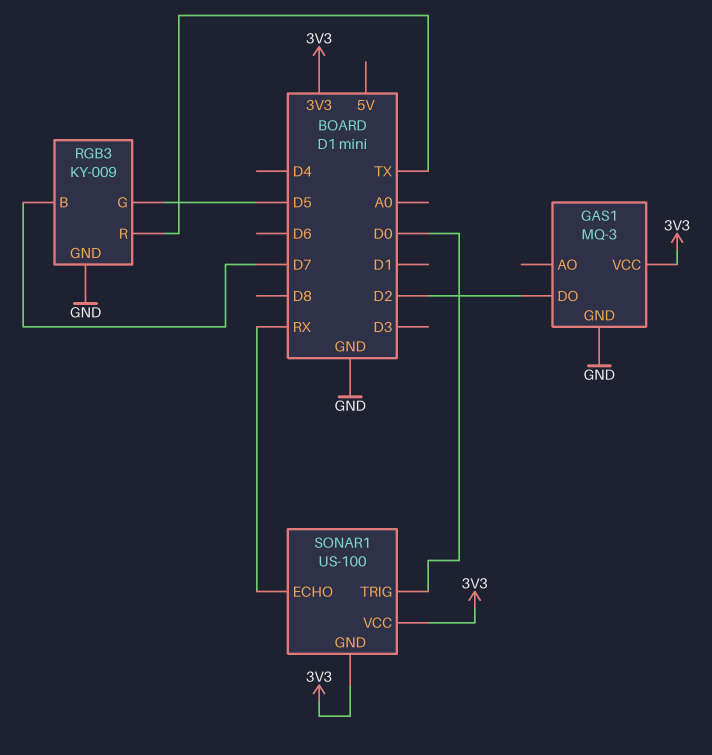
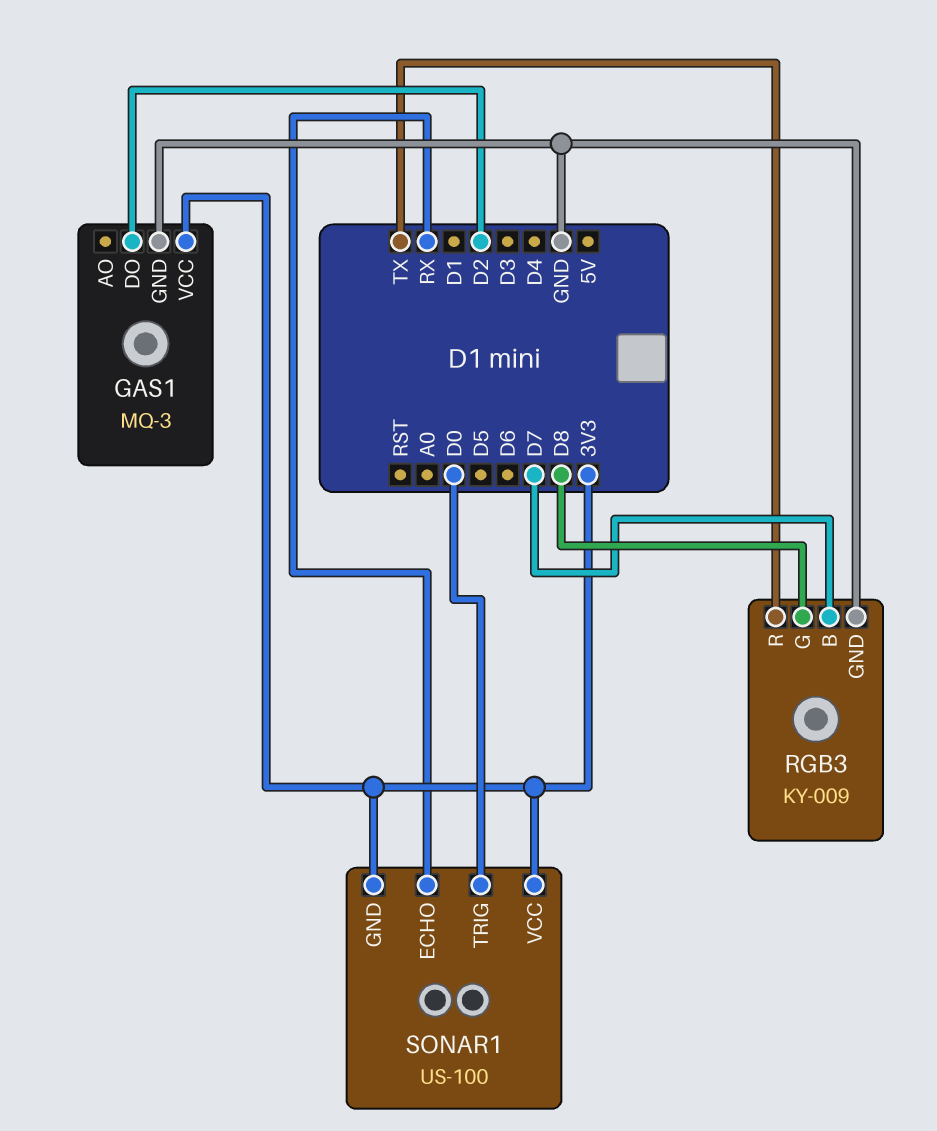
RGB3 pin G: D5 -> D8

